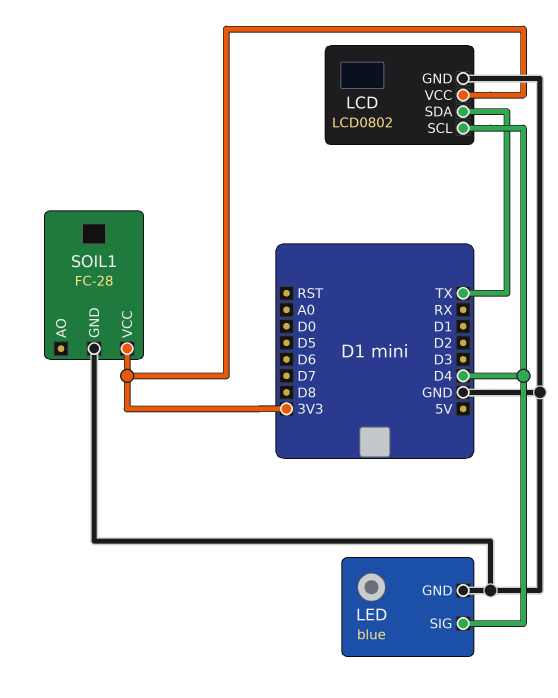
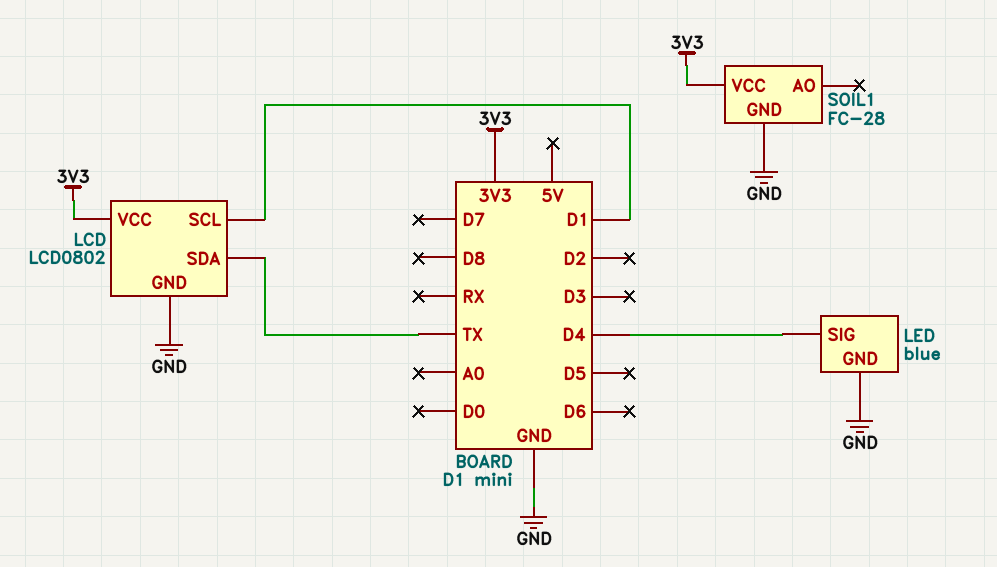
LCD pin SCL: D4 -> D1

